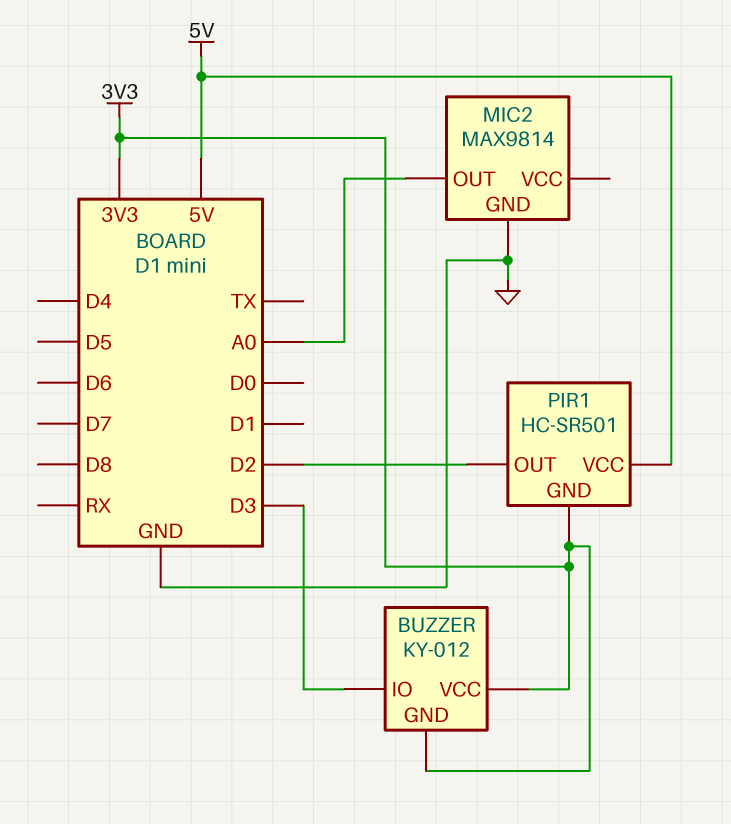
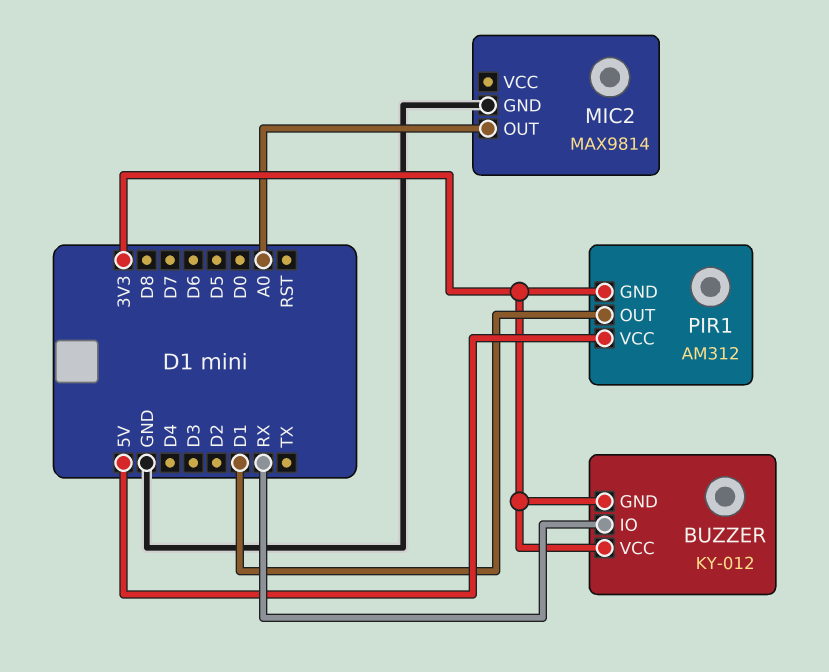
BUZZER pin IO: D3 -> RX
PIR1: HC-SR501 -> AM312
PIR1 pin OUT: D2 -> D1

